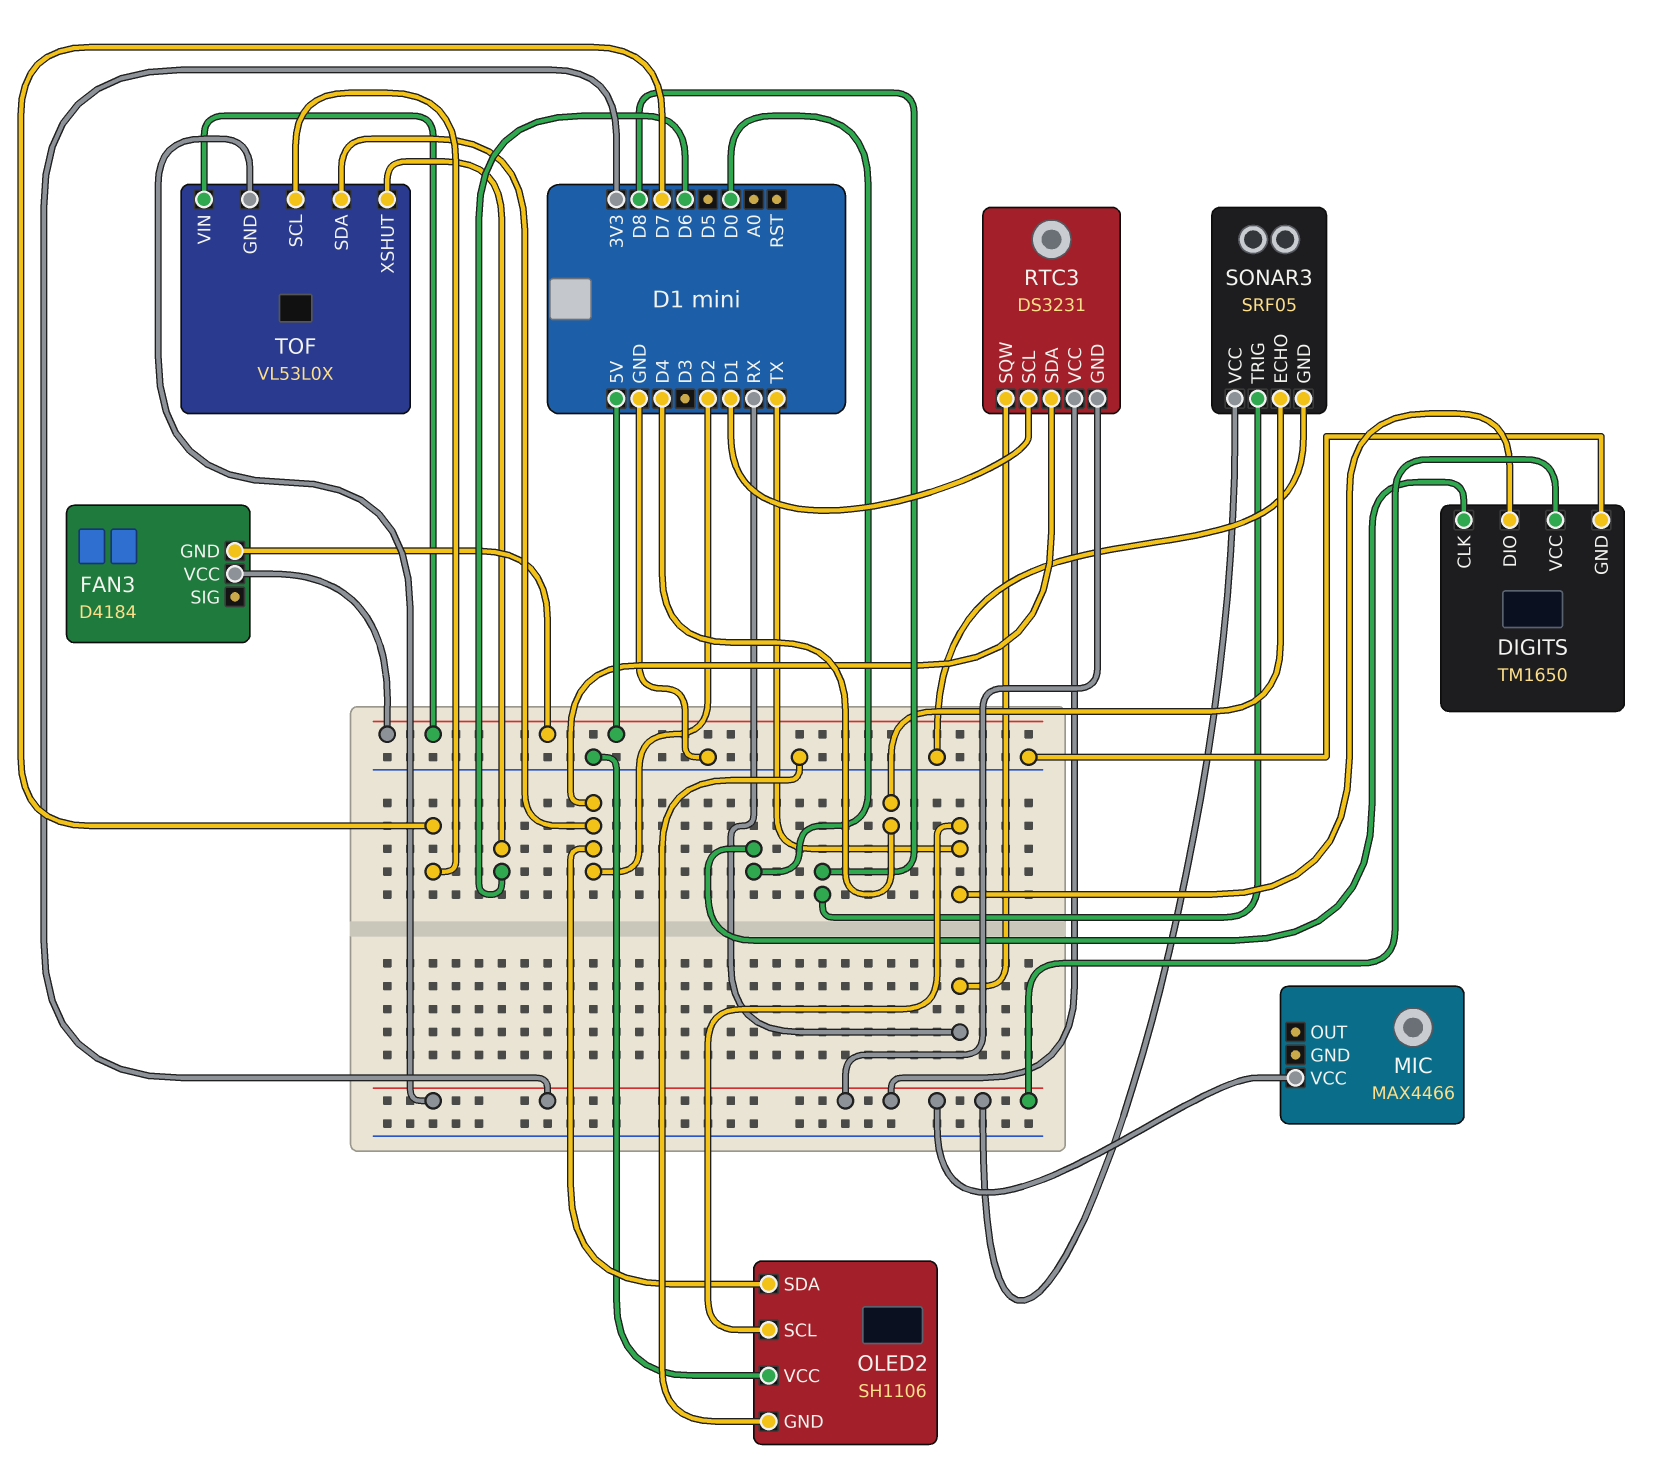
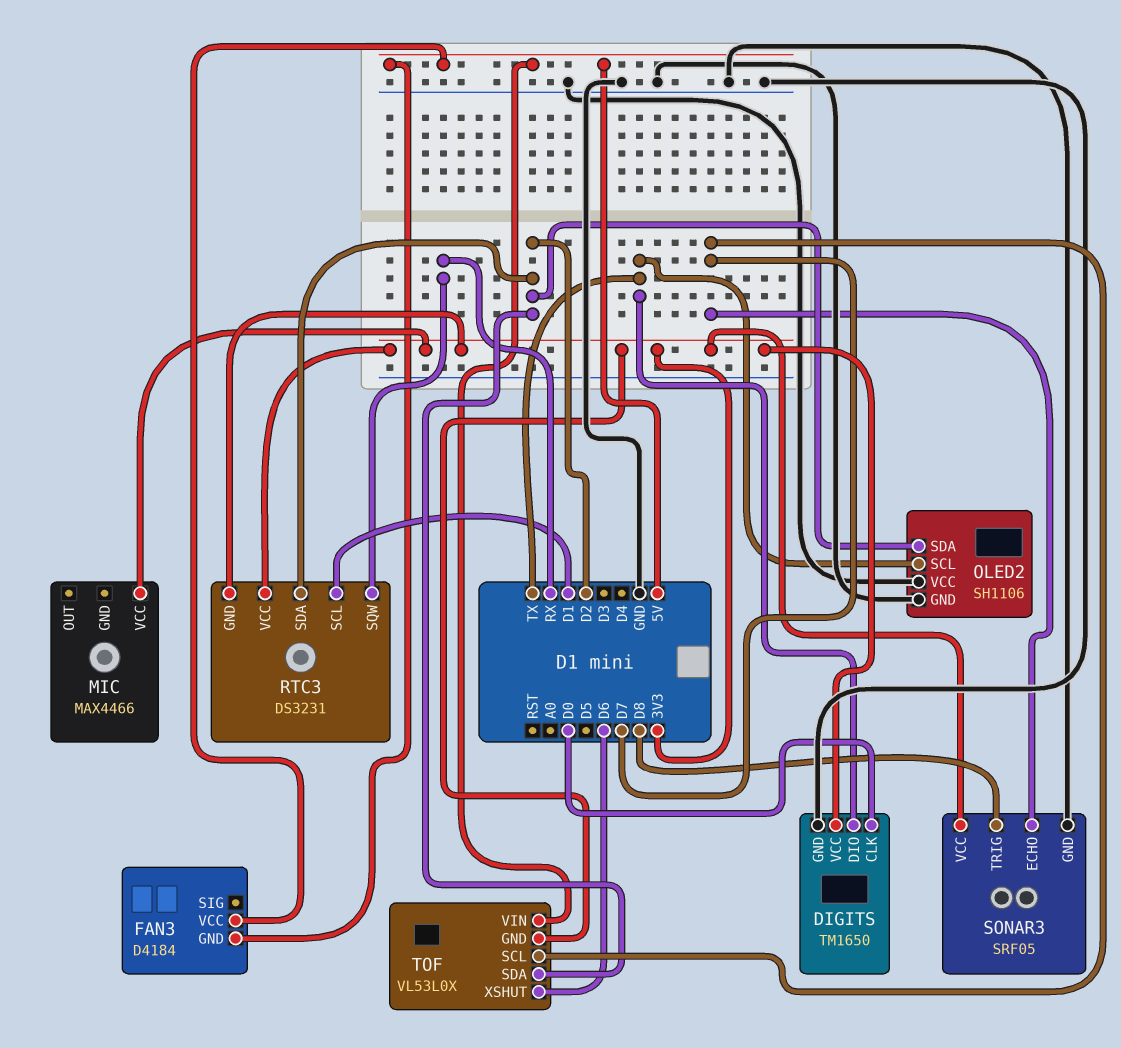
SONAR3 pin ECHO: D4 -> D7

